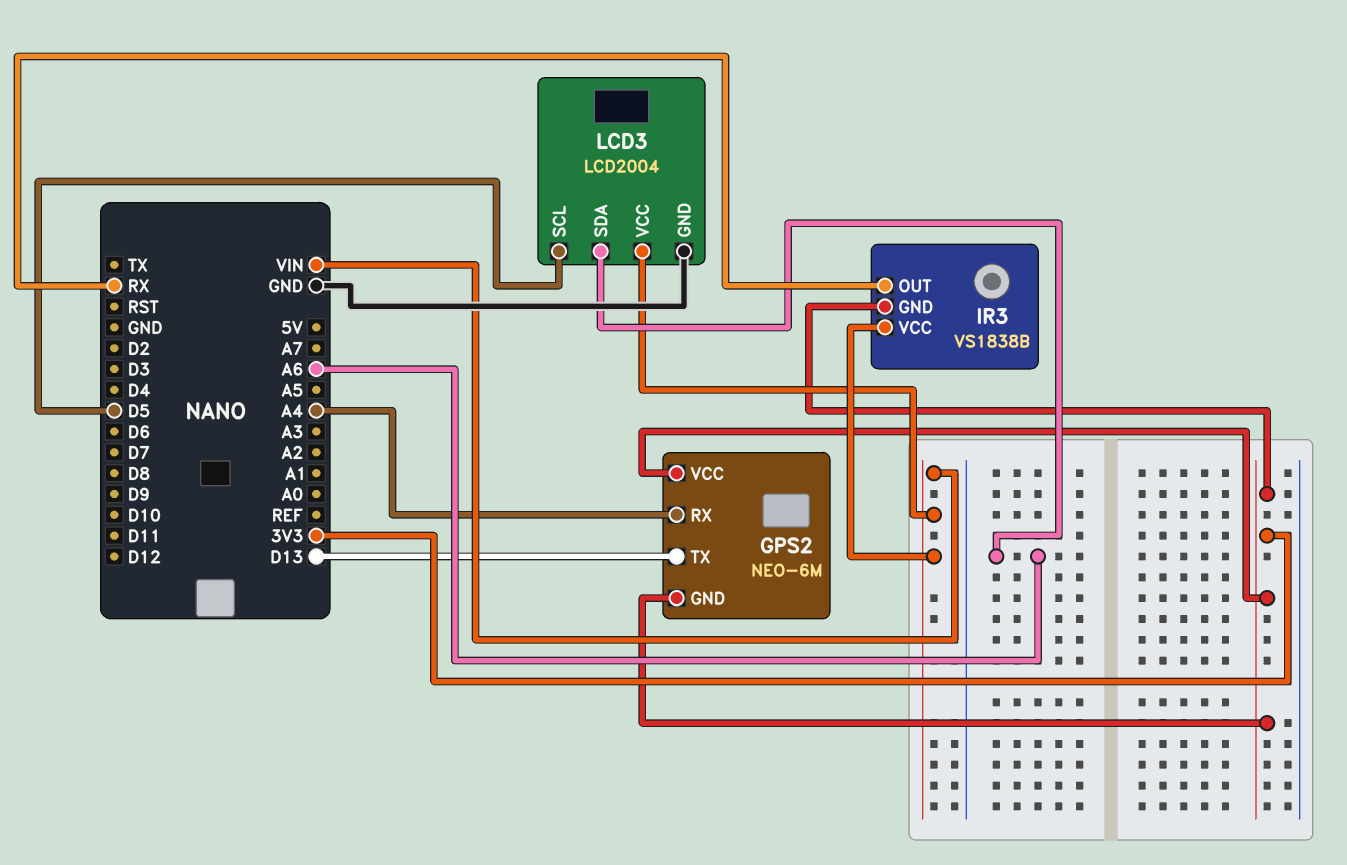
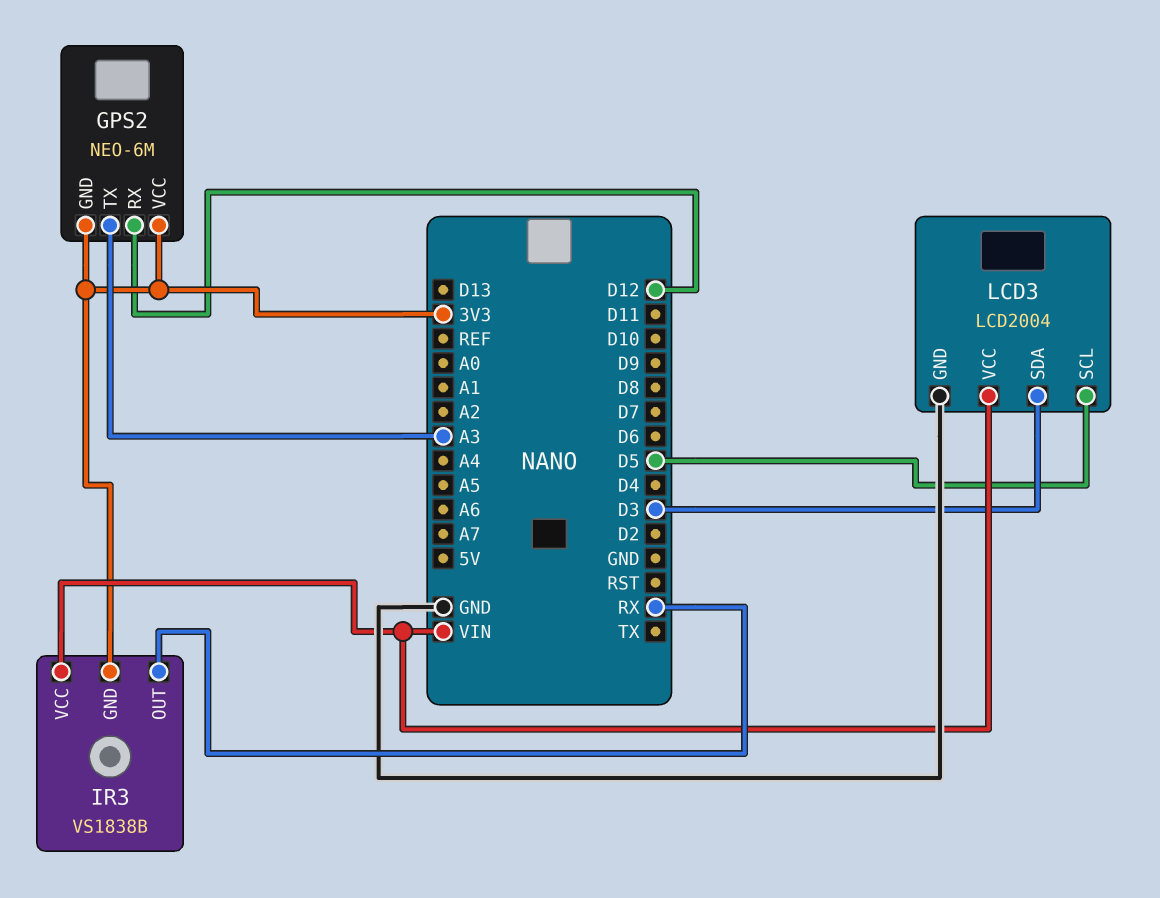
GPS2 pin RX: A4 -> D12
GPS2 pin TX: D13 -> A3
LCD3 pin SDA: A6 -> D3

